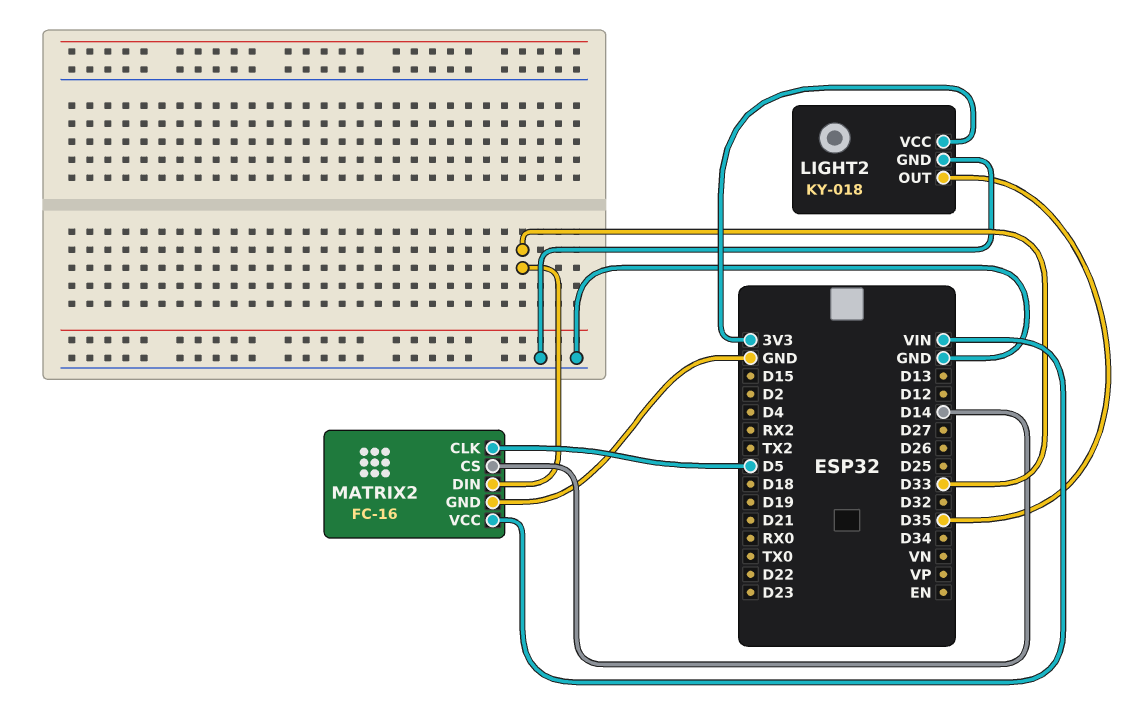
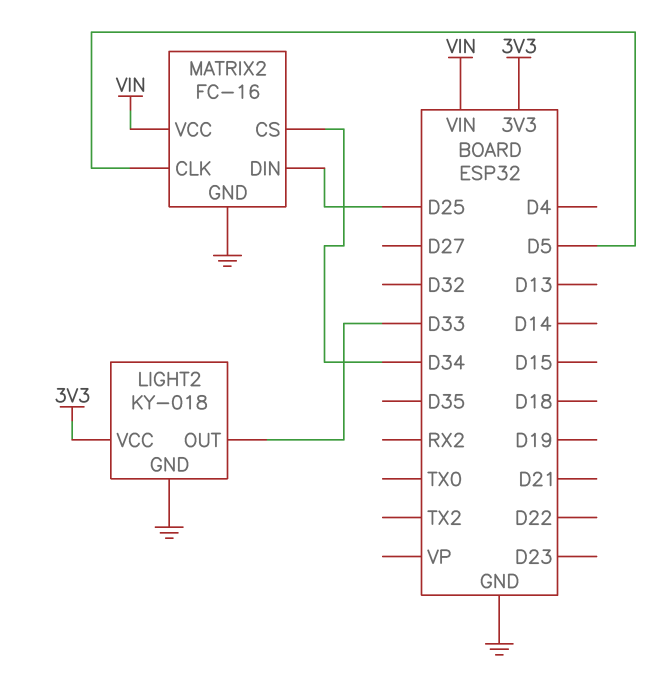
LIGHT2 pin OUT: D35 -> D33
MATRIX2 pin CS: D14 -> D34
MATRIX2 pin DIN: D33 -> D25

